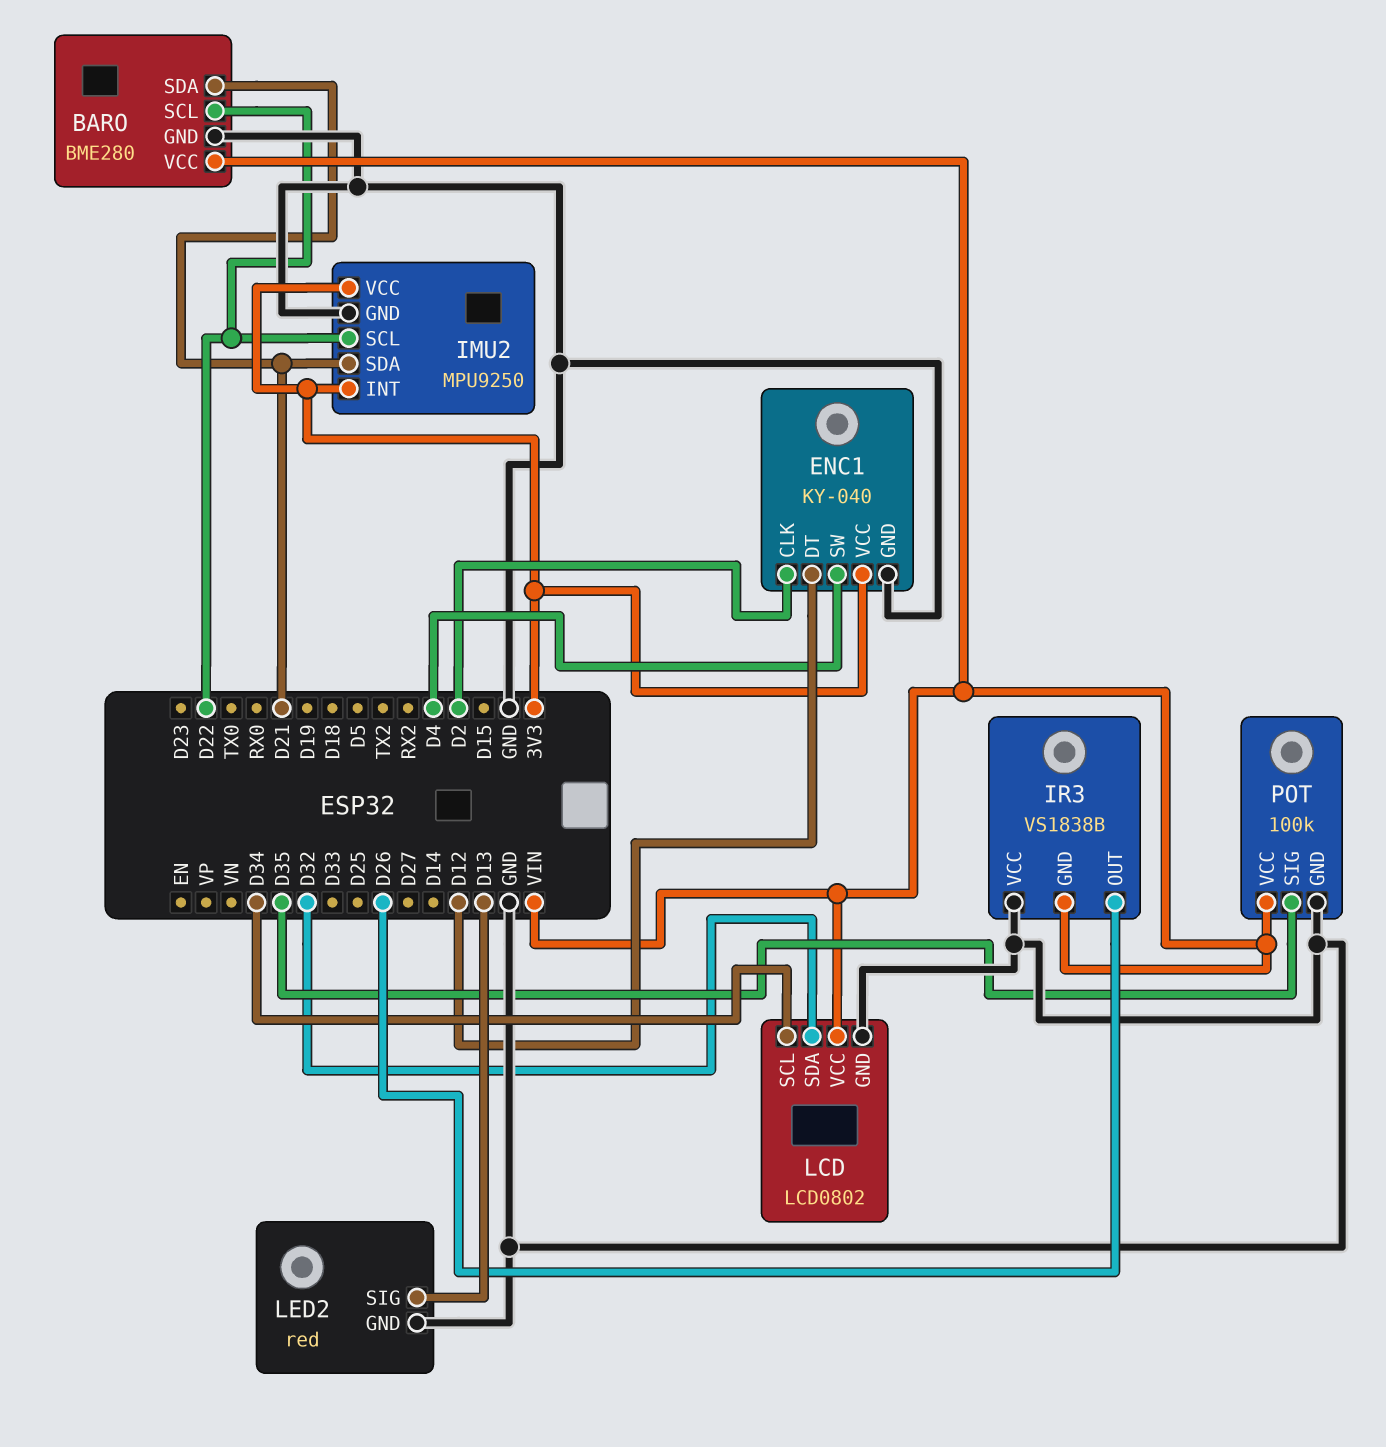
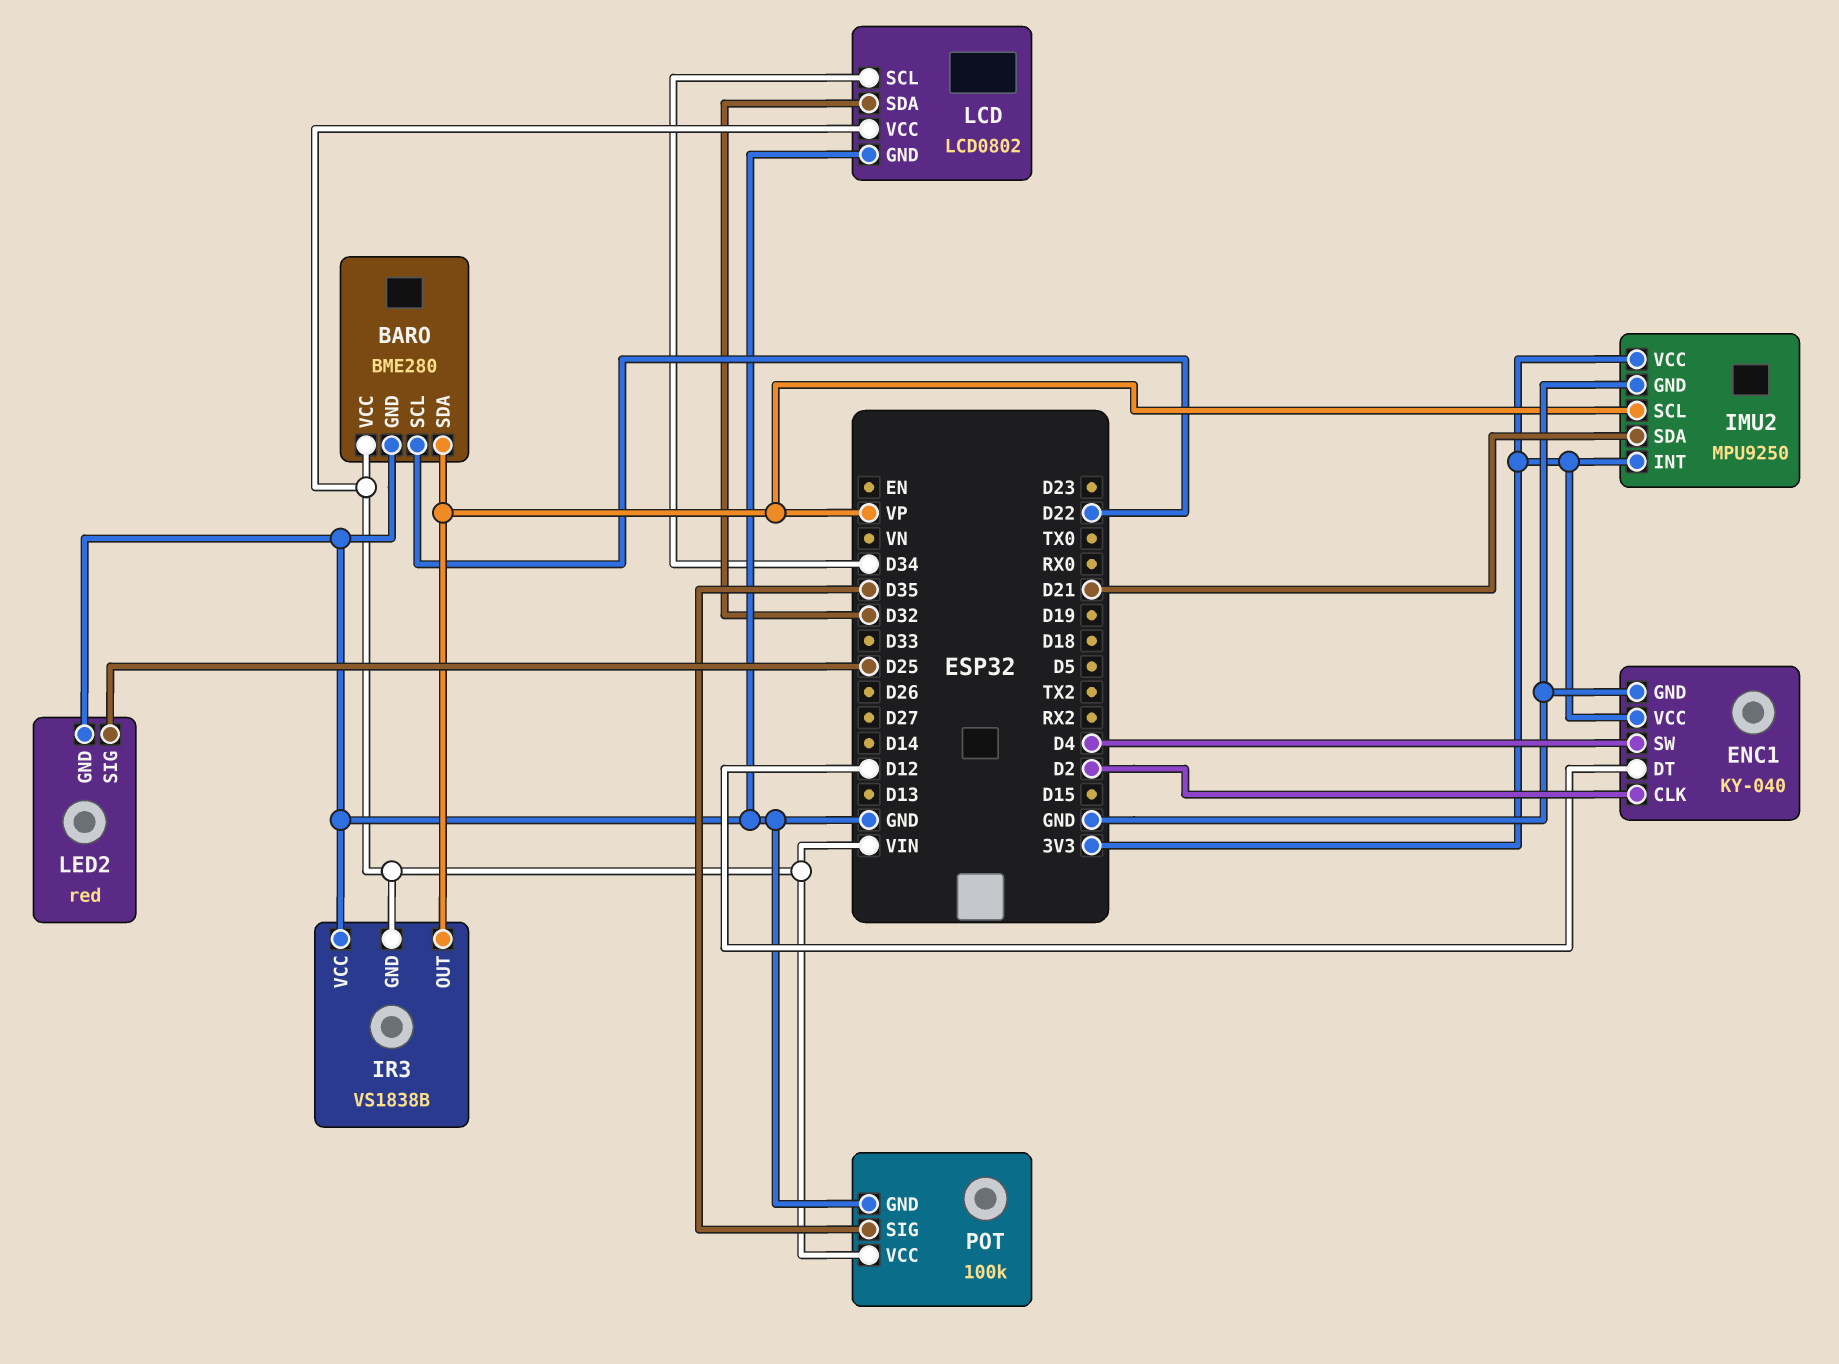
BARO pin SDA: D21 -> VP
IMU2 pin SCL: D22 -> VP
IR3 pin OUT: D26 -> VP
LED2 pin SIG: D13 -> D25

